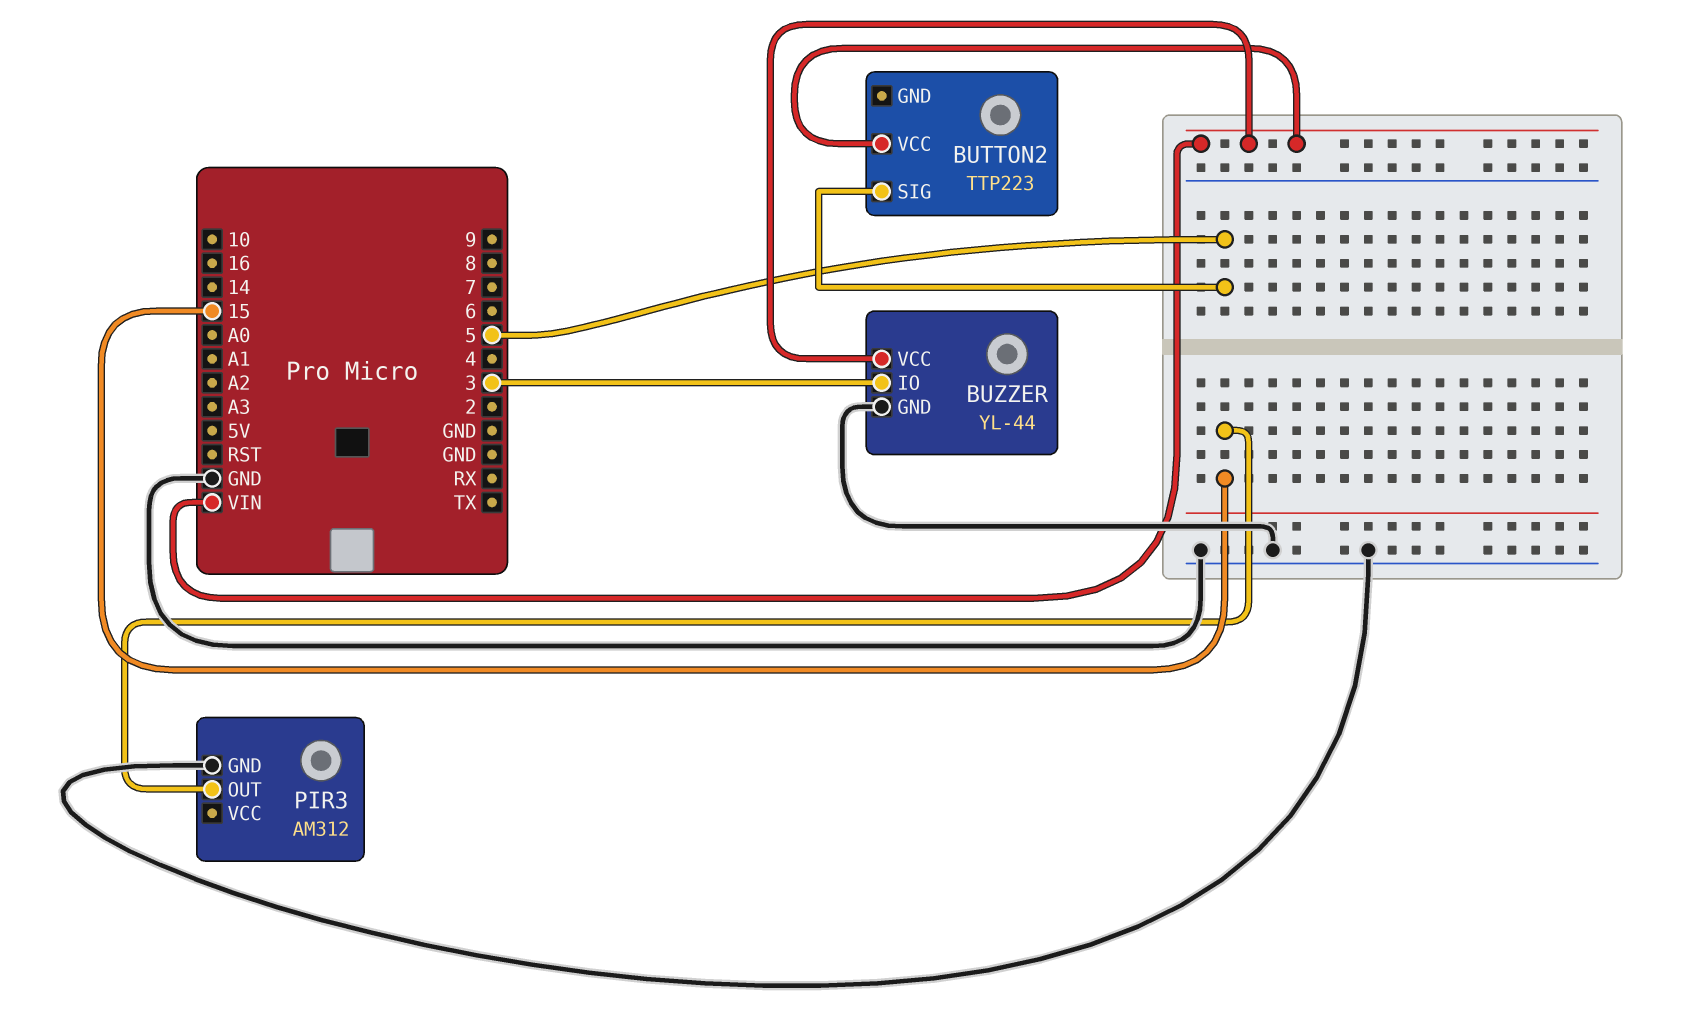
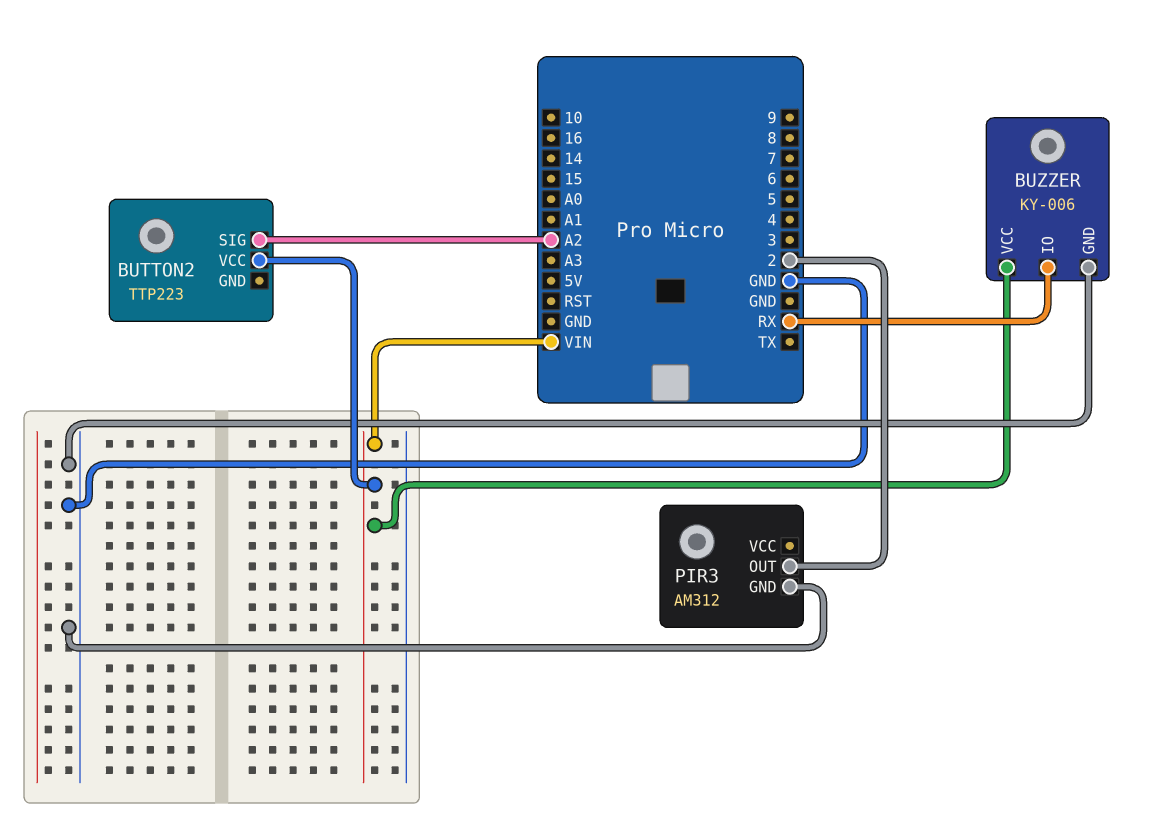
BUTTON2 pin SIG: 5 -> A2
BUZZER: YL-44 -> KY-006
BUZZER pin IO: 3 -> RX
PIR3 pin OUT: 15 -> 2

